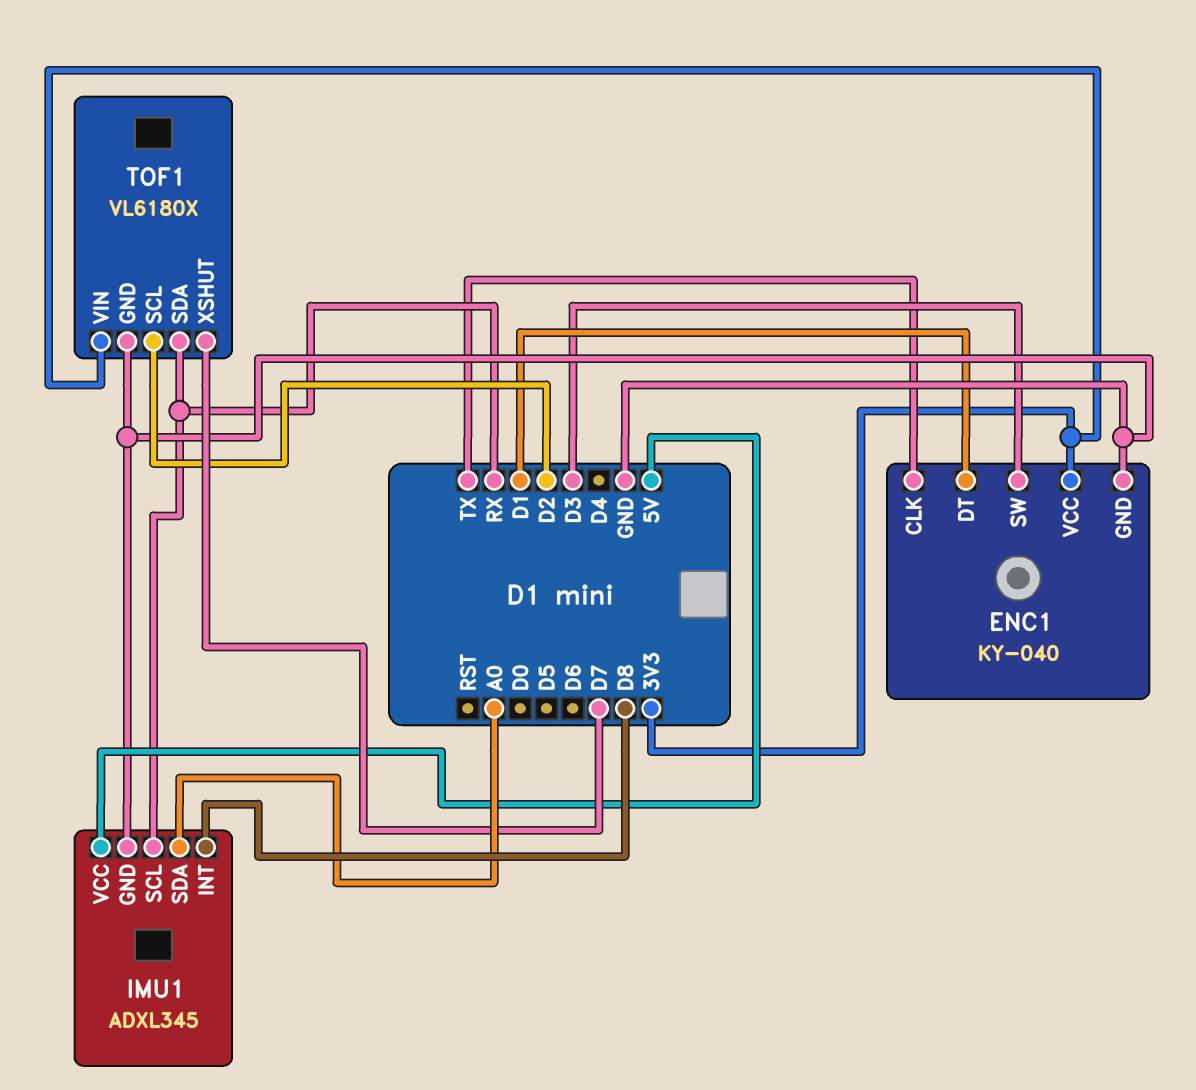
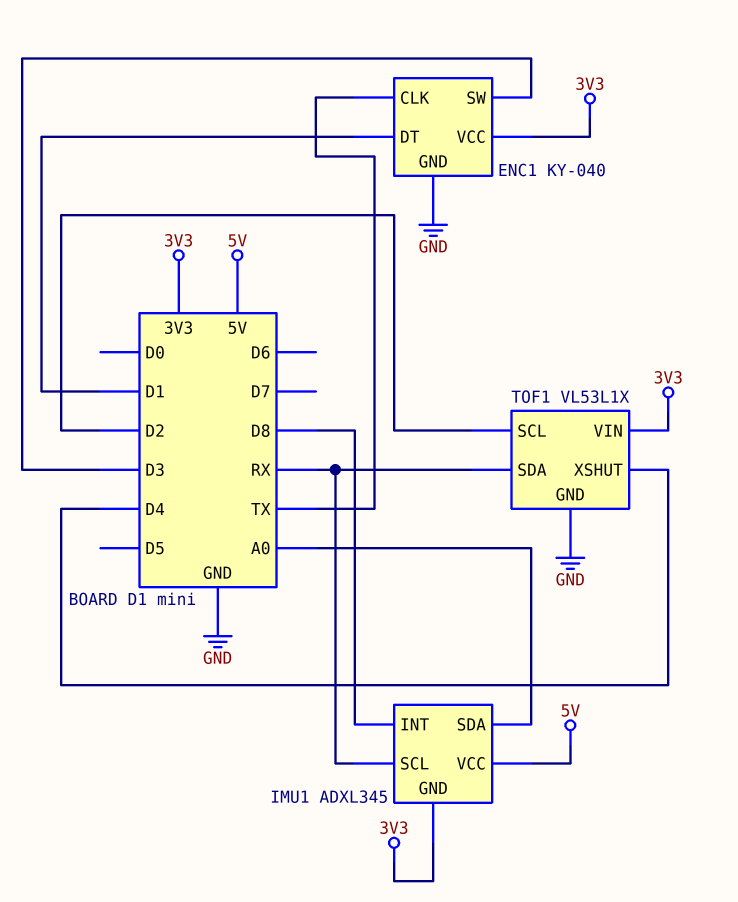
IMU1 pin GND: GND -> 3V3
TOF1: VL6180X -> VL53L1X
TOF1 pin XSHUT: D7 -> D4

